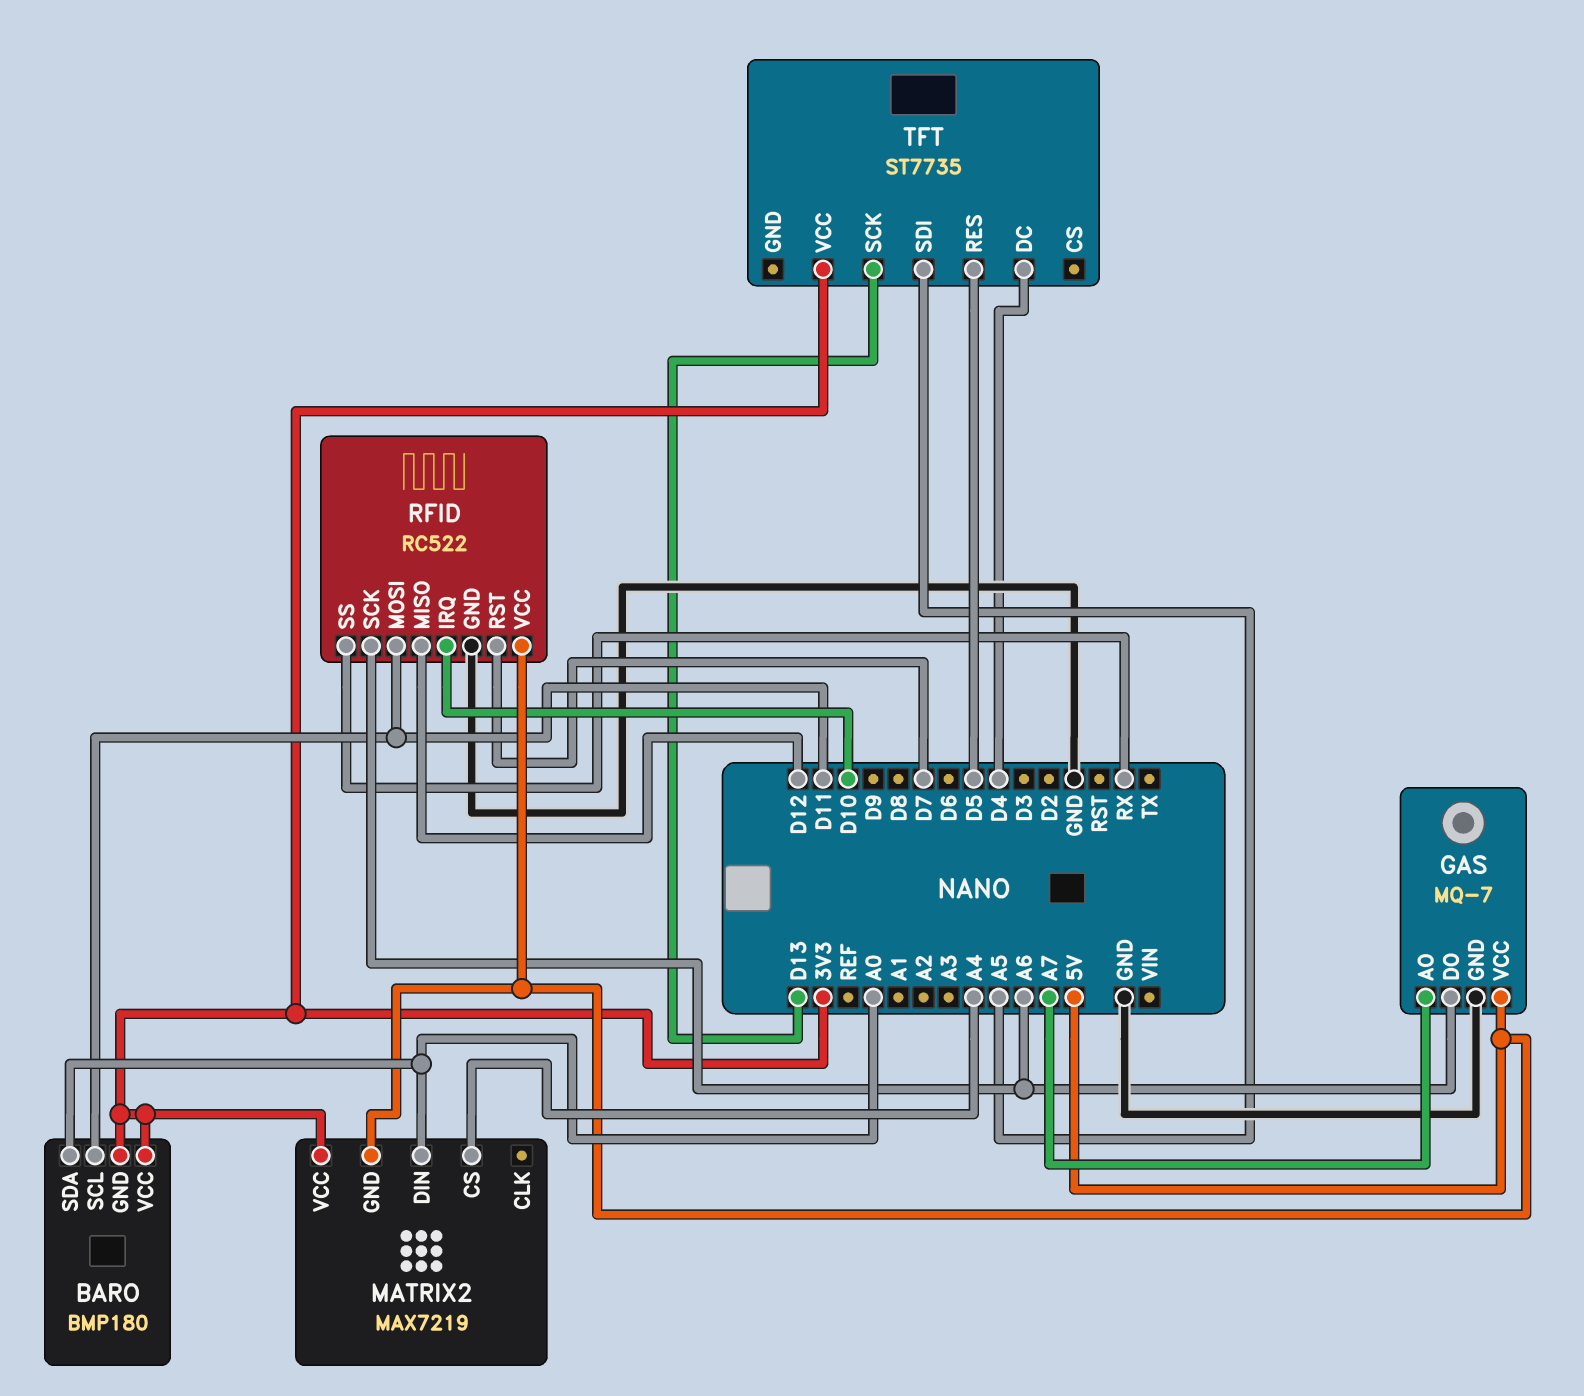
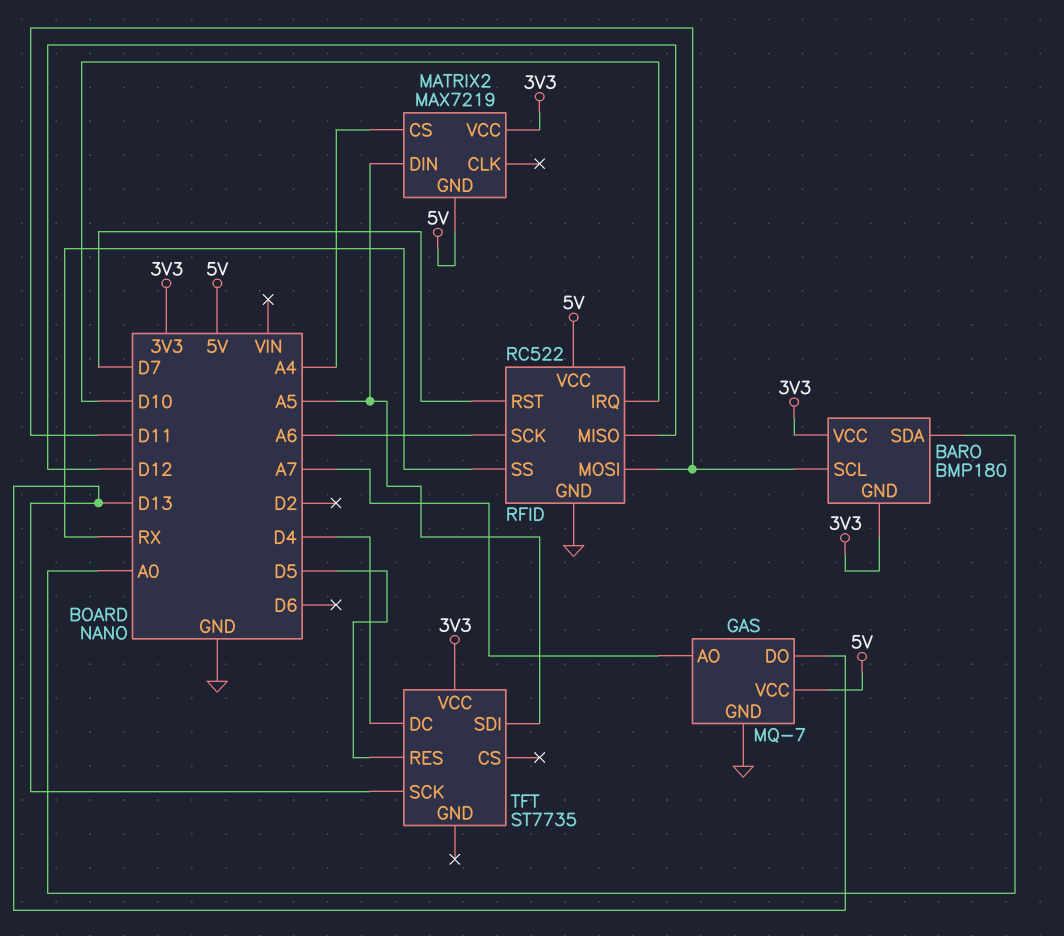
GAS pin DO: A6 -> D13
MATRIX2 pin DIN: A0 -> A5

